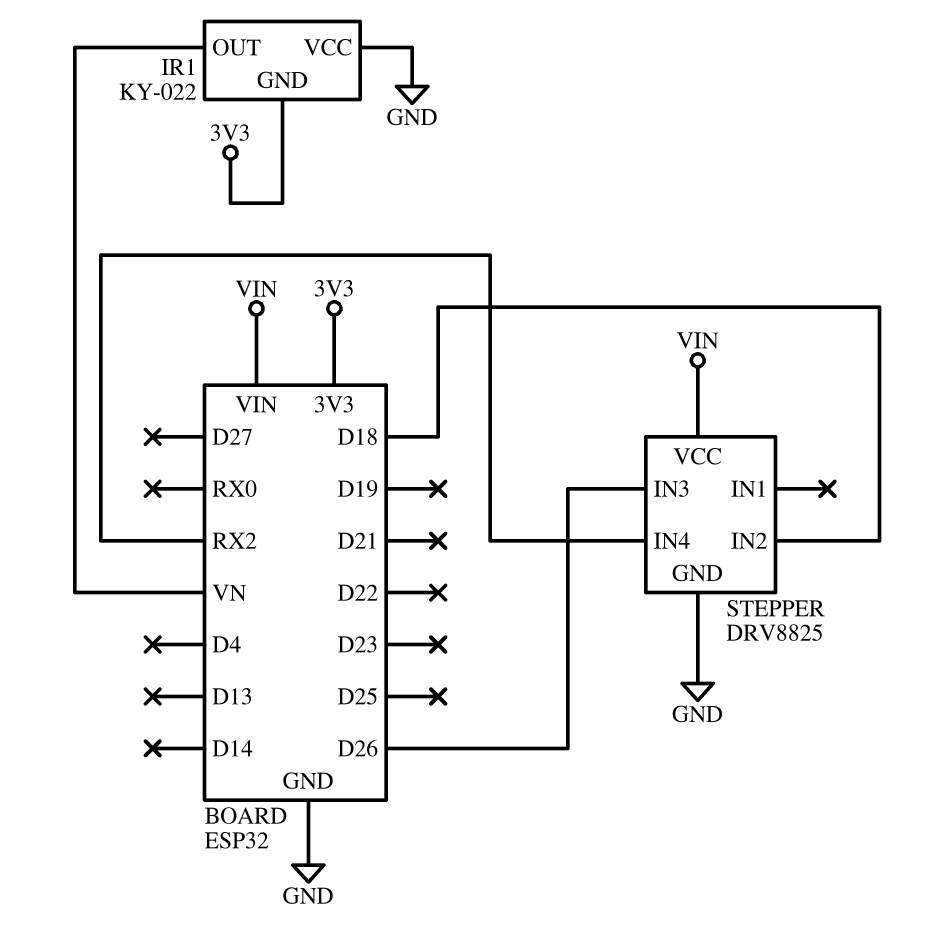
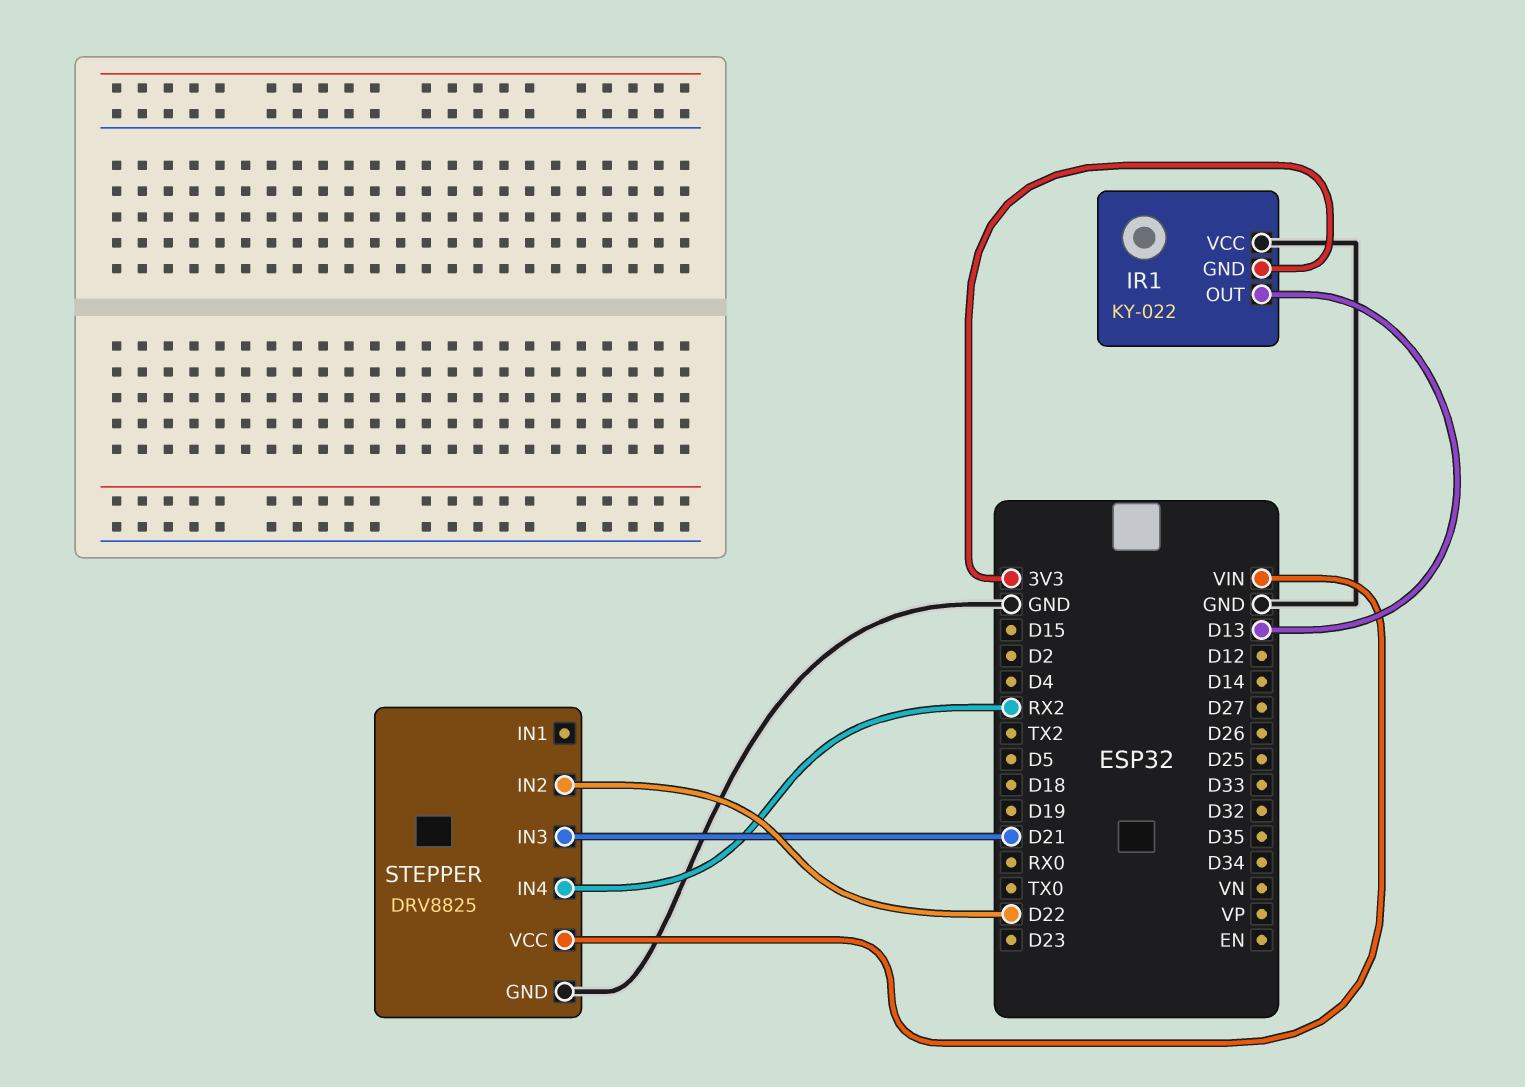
IR1 pin OUT: VN -> D13
STEPPER pin IN2: D18 -> D22
STEPPER pin IN3: D26 -> D21

